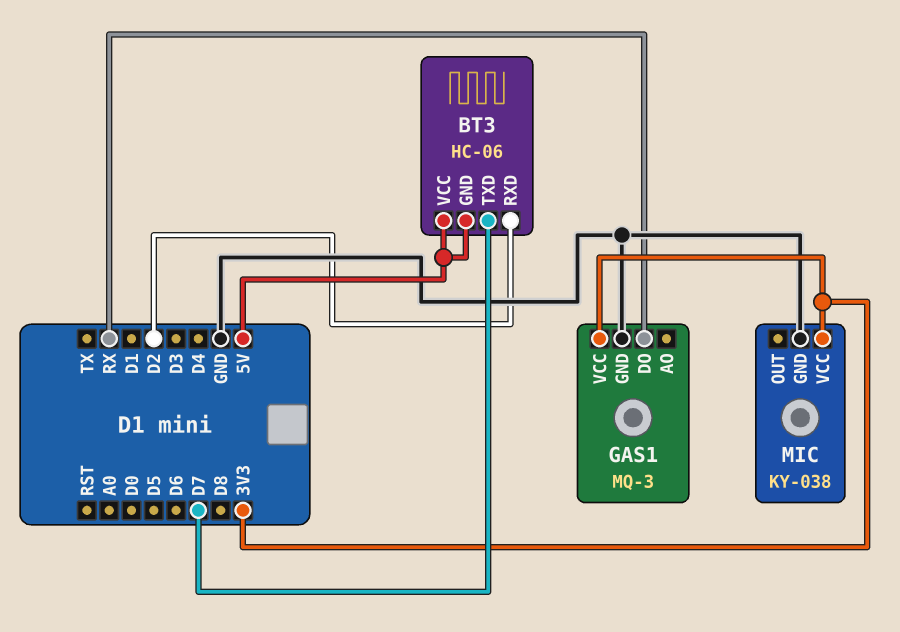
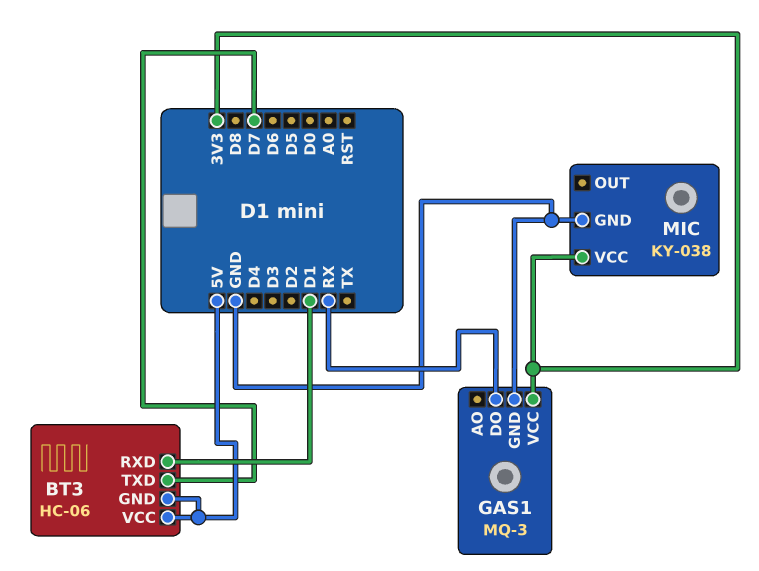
BT3 pin RXD: D2 -> D1

